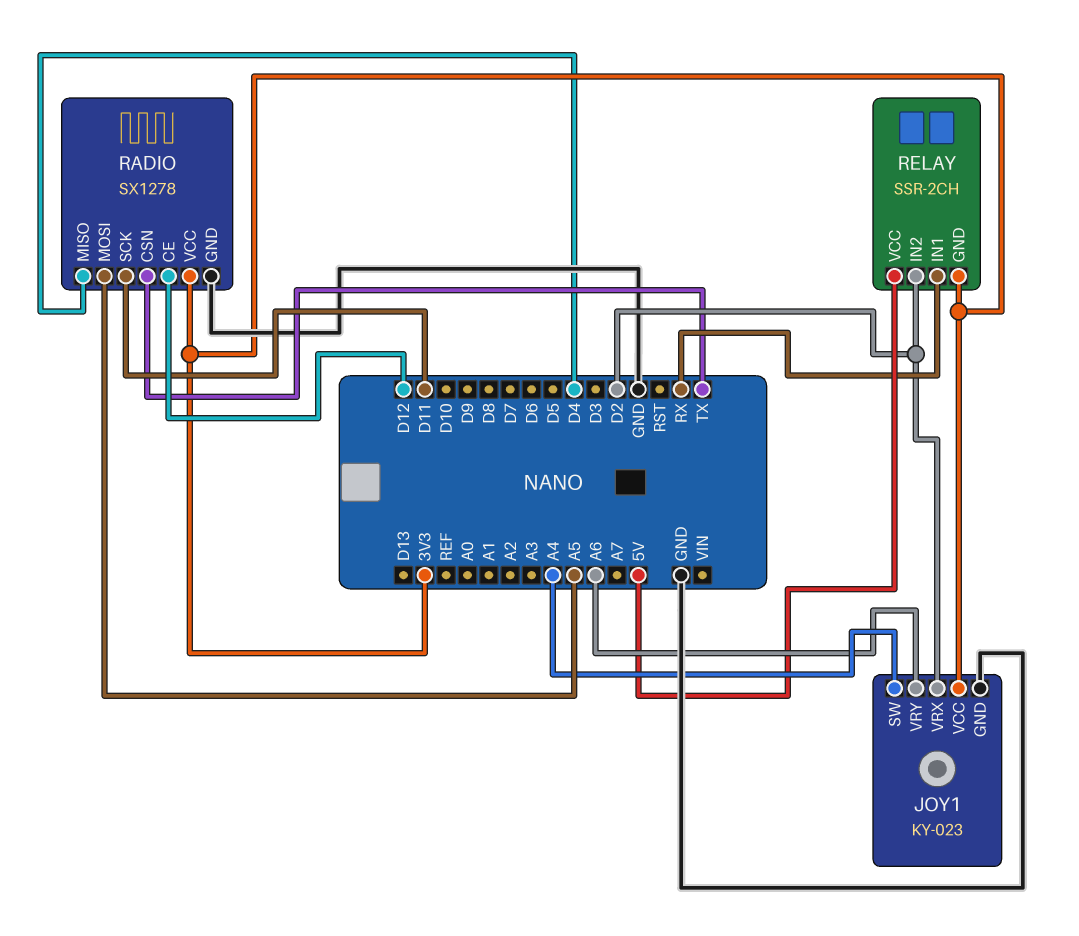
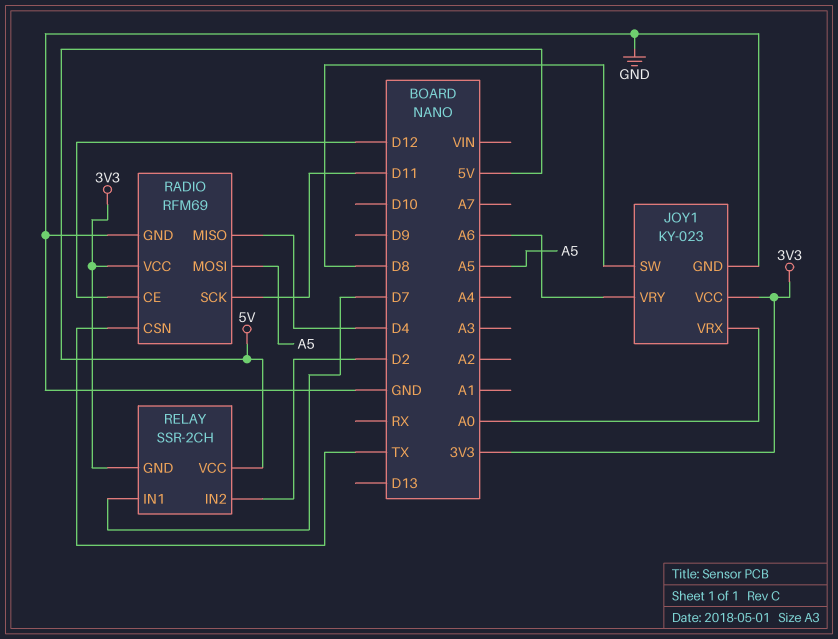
JOY1 pin SW: A4 -> D8
JOY1 pin VRX: D2 -> A0
RADIO: SX1278 -> RFM69
RELAY pin IN1: RX -> D7

